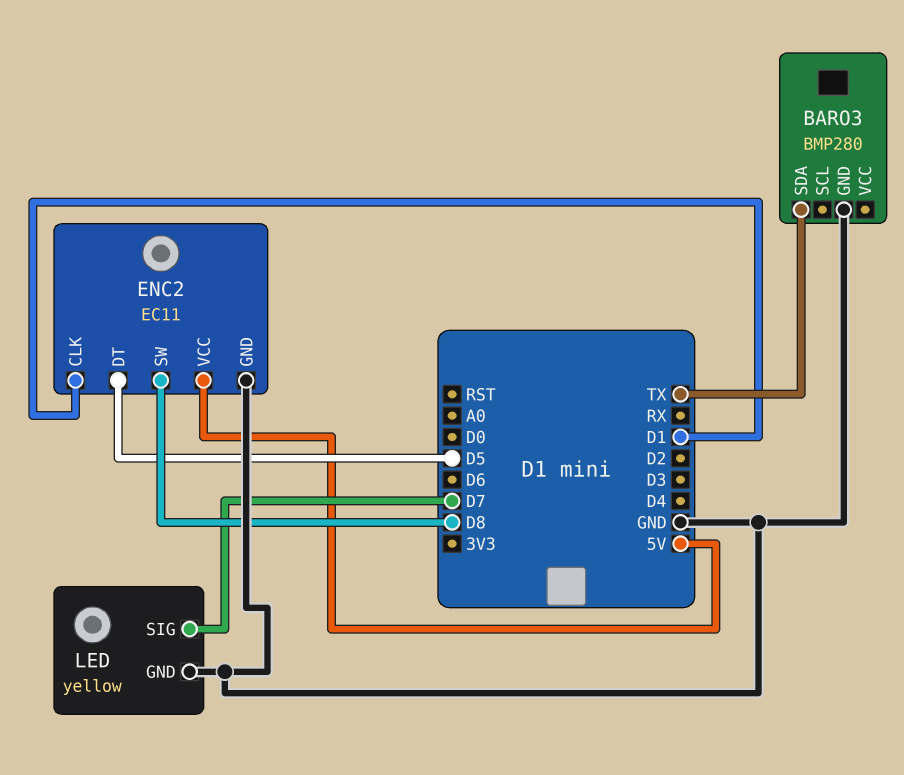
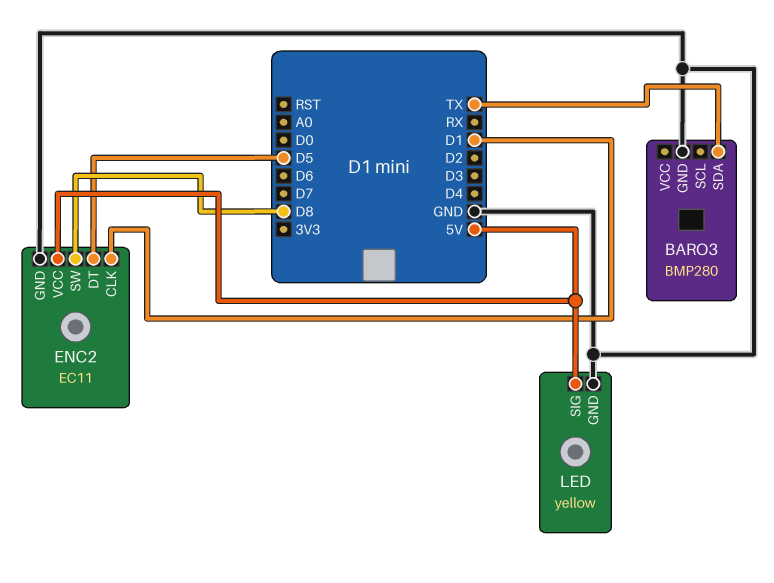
LED pin SIG: D7 -> 5V

